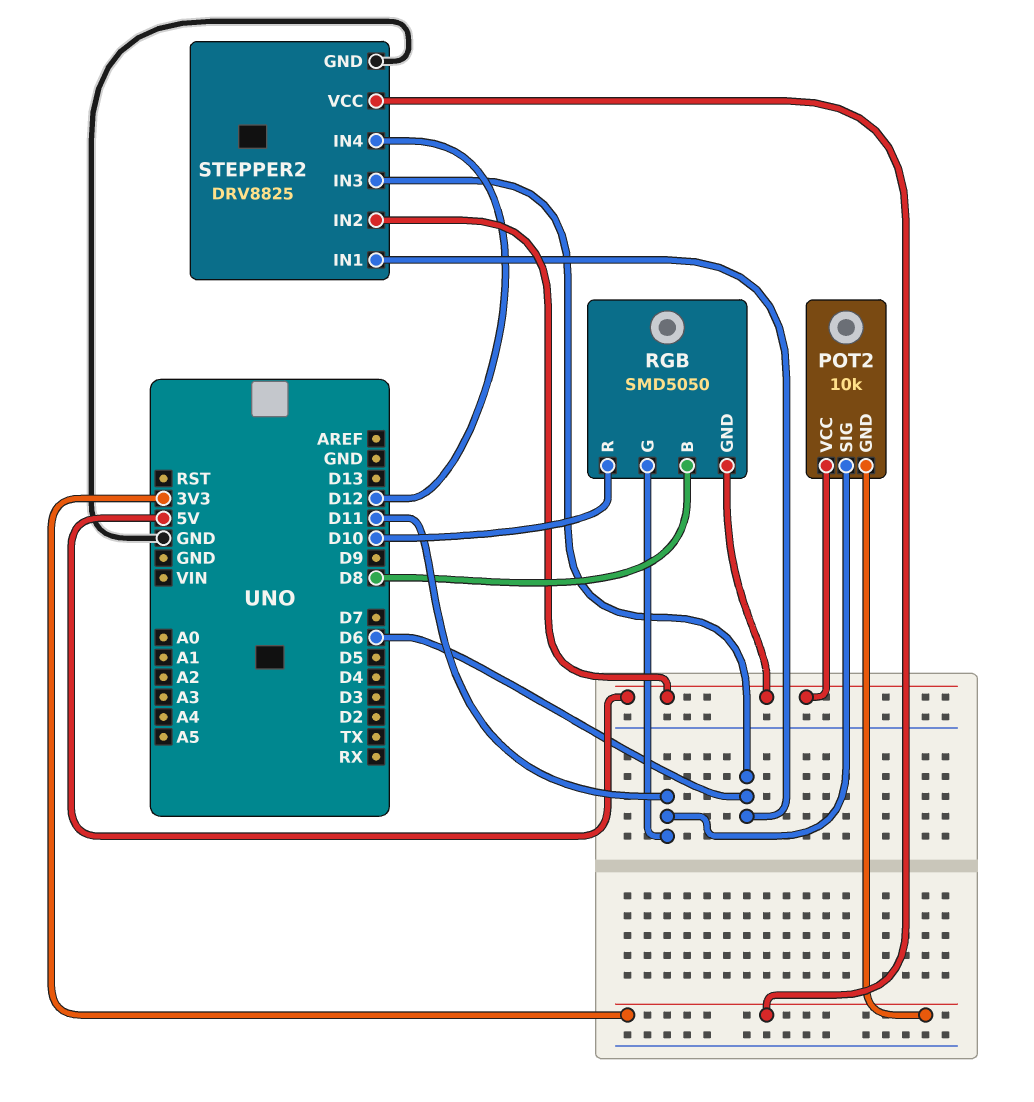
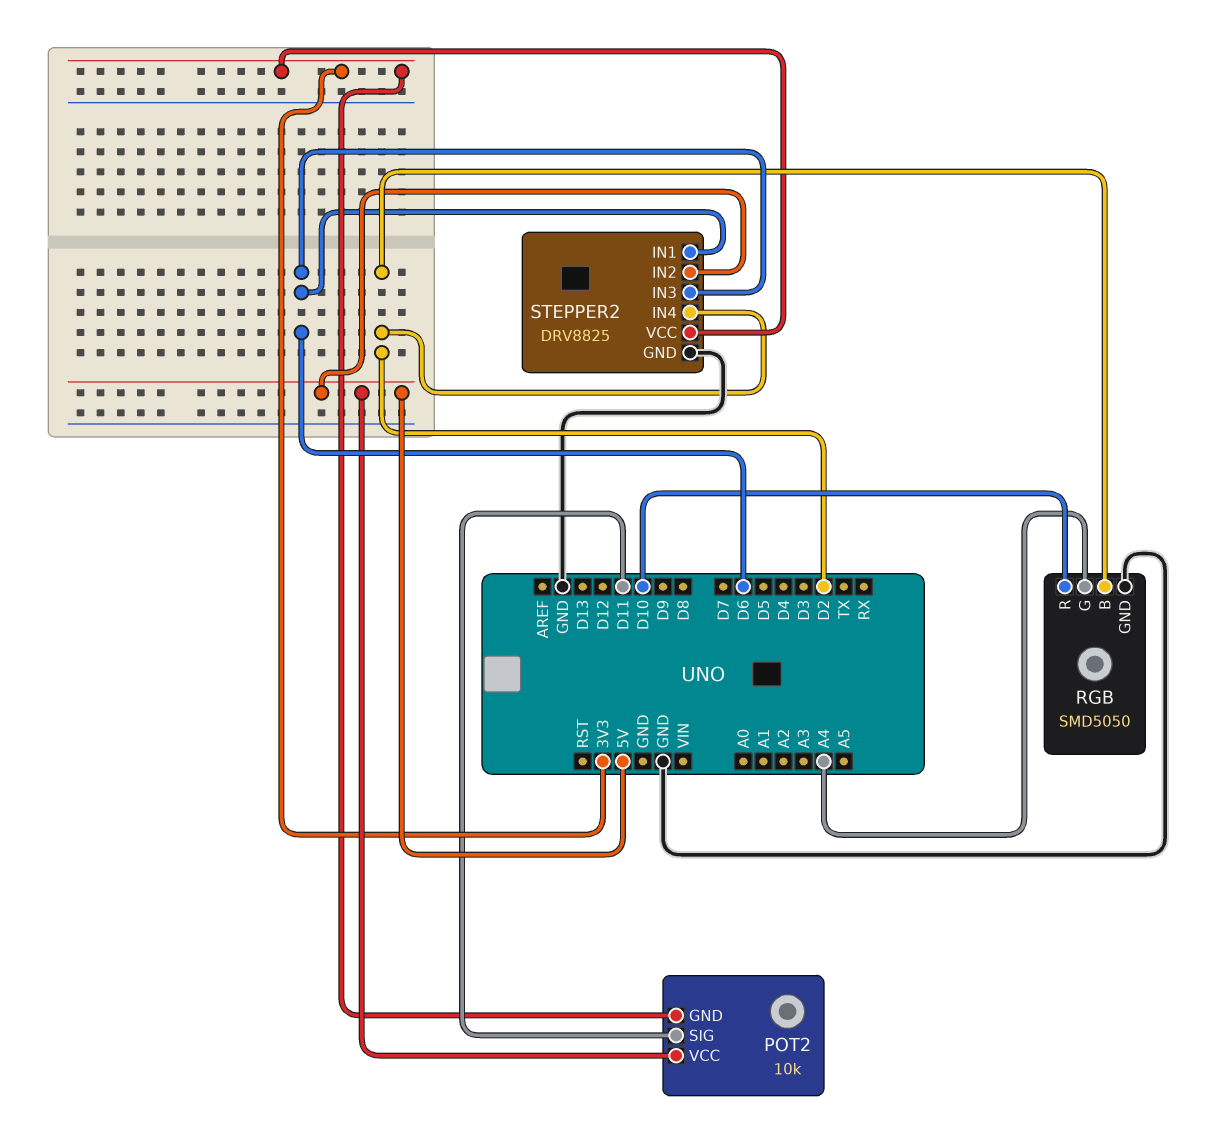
RGB pin B: D8 -> D2
RGB pin G: D11 -> A4
RGB pin GND: 5V -> GND
STEPPER2 pin IN4: D12 -> D2

